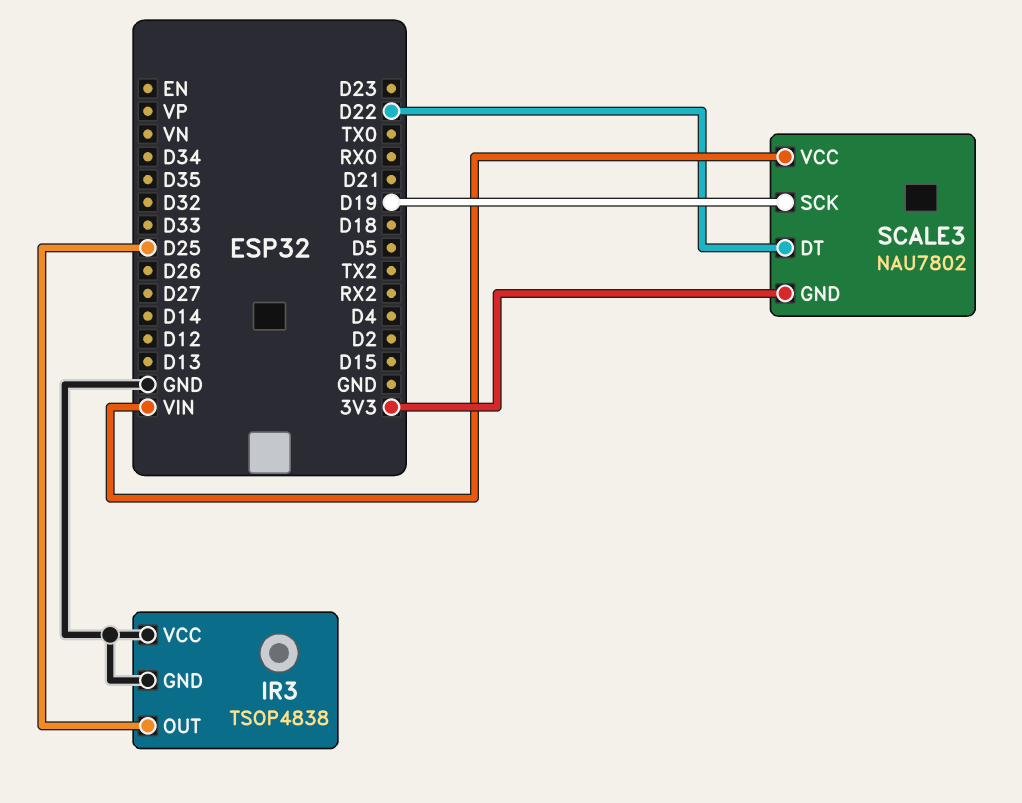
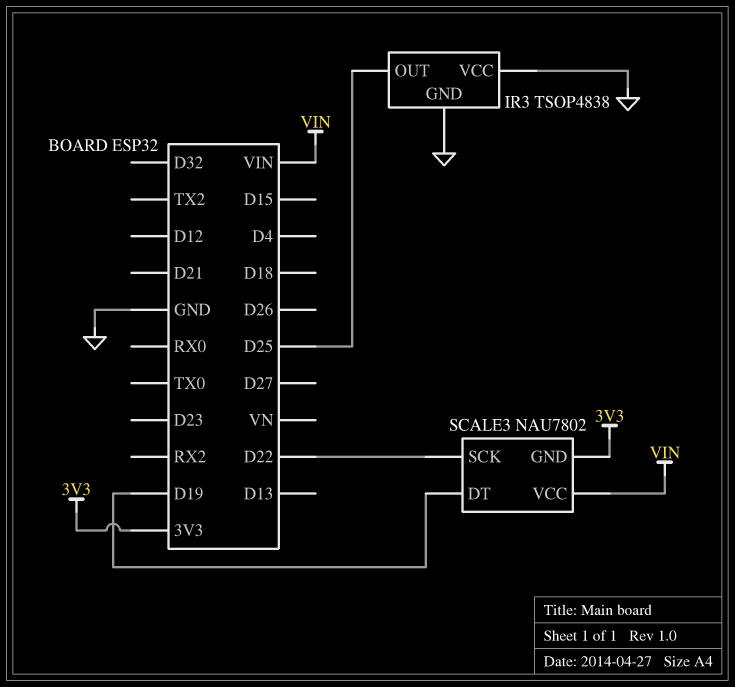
SCALE3 pin DT: D22 -> D19
SCALE3 pin SCK: D19 -> D22

